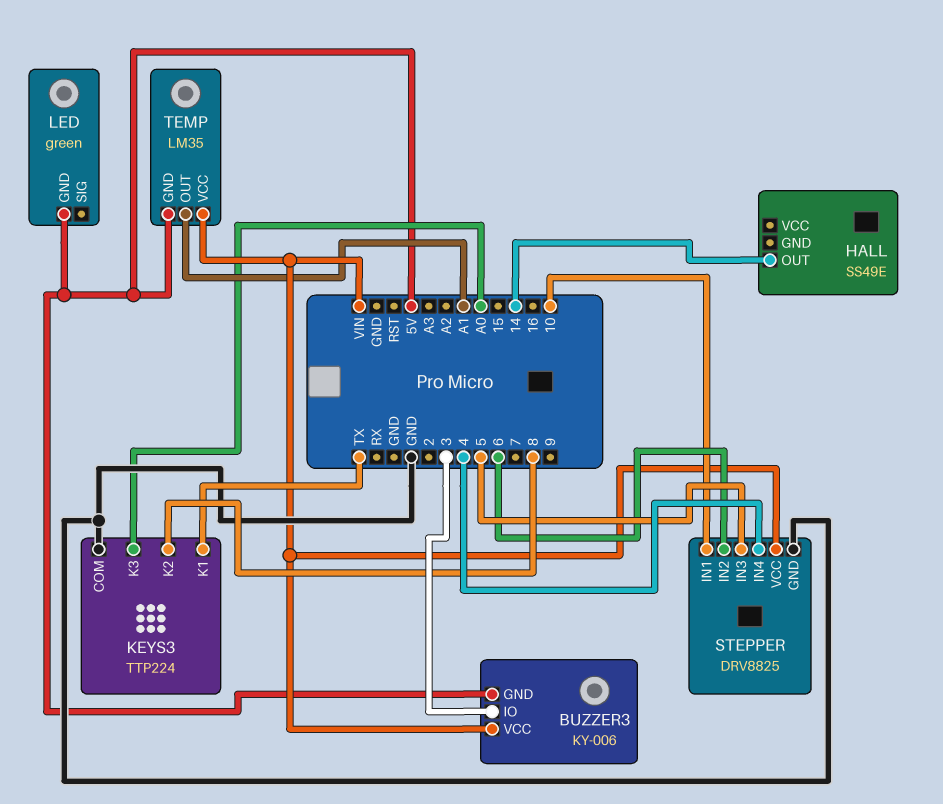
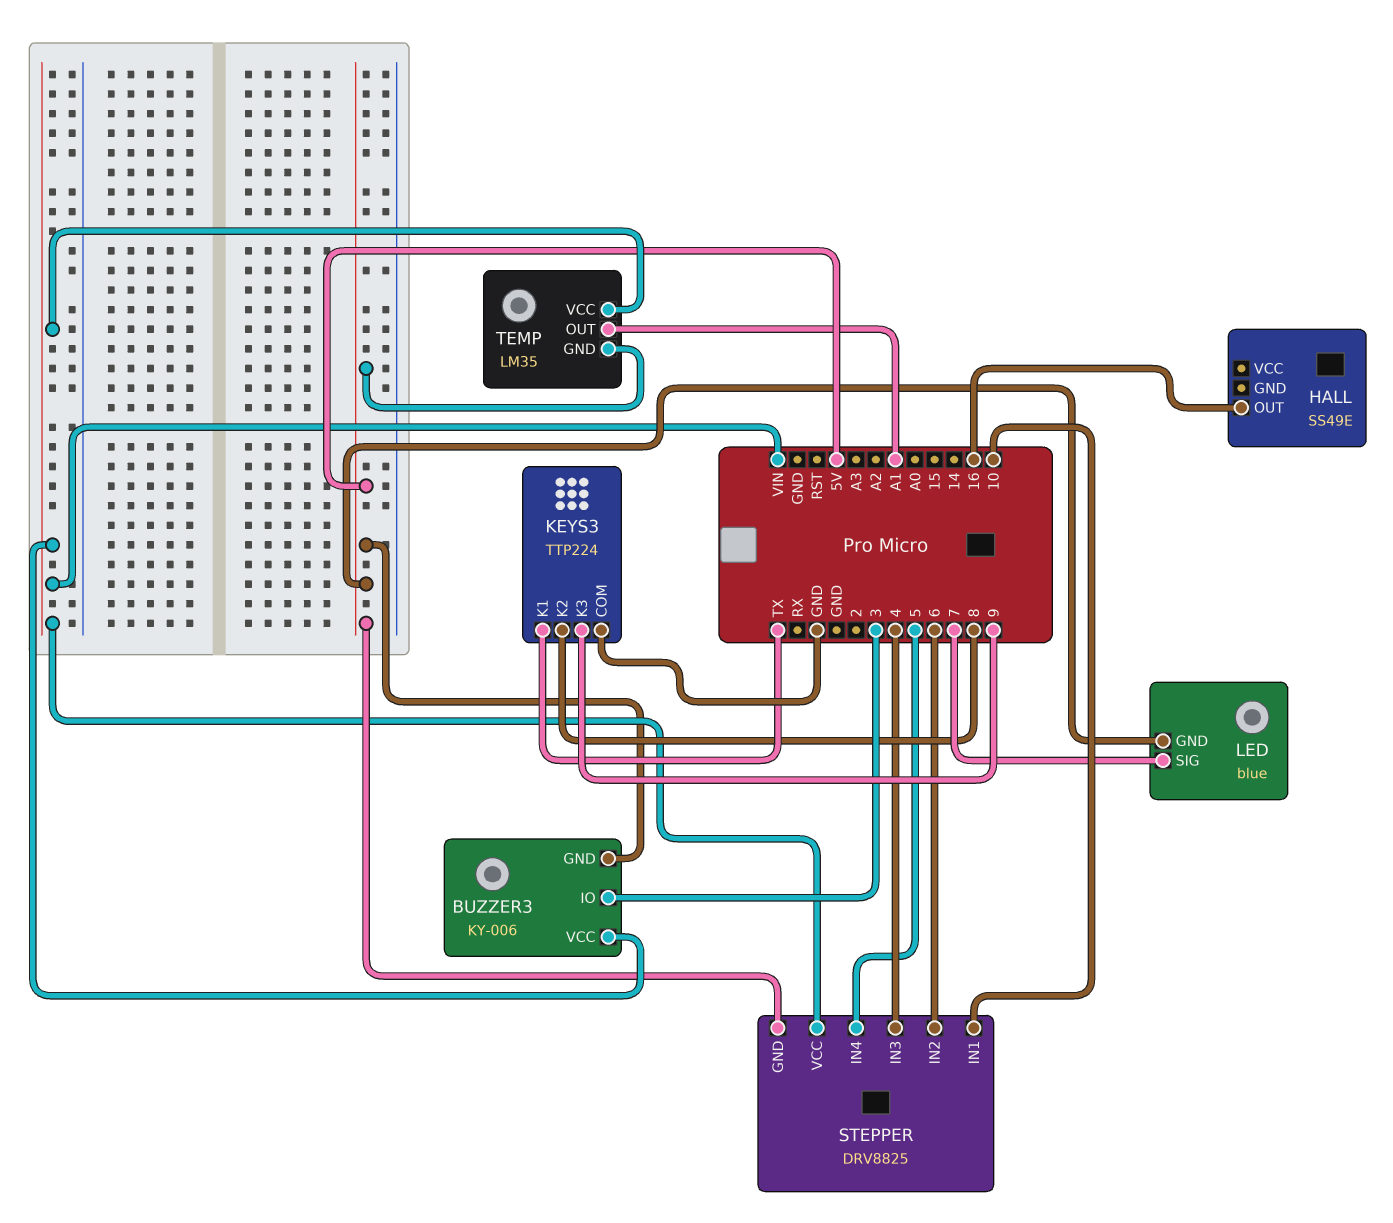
HALL pin OUT: 14 -> 16
KEYS3 pin K3: A0 -> 9
LED: green -> blue
LED pin SIG: none -> 7
STEPPER pin GND: GND -> 5V
STEPPER pin IN3: 5 -> 4
STEPPER pin IN4: 4 -> 5

